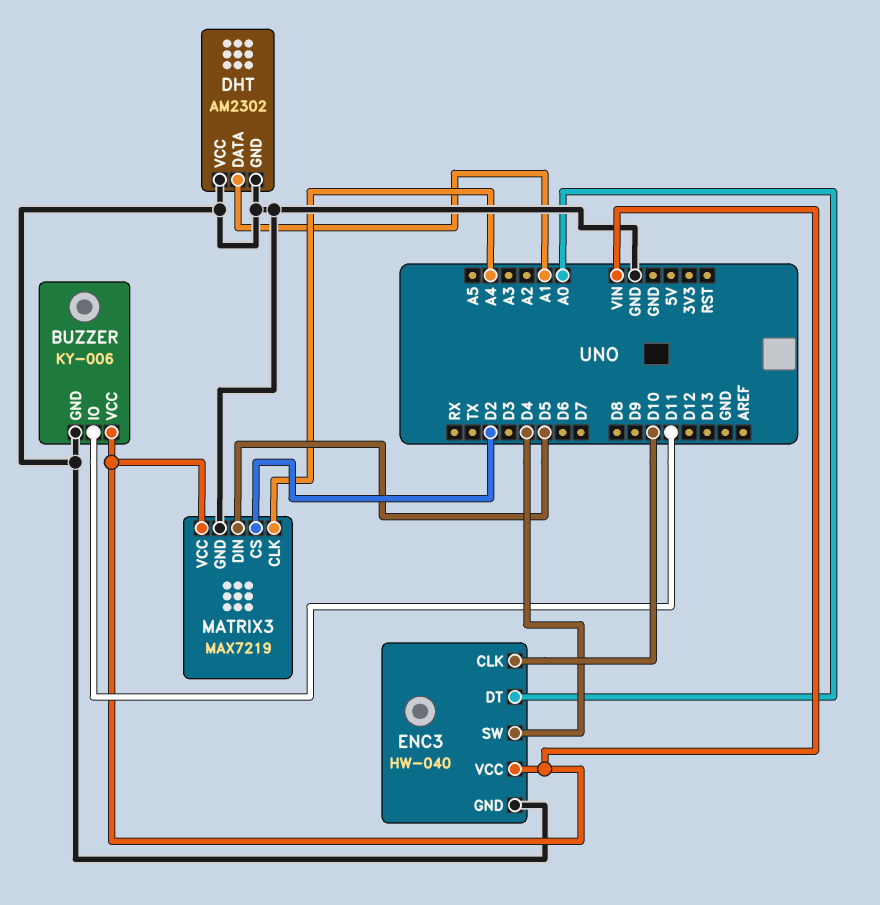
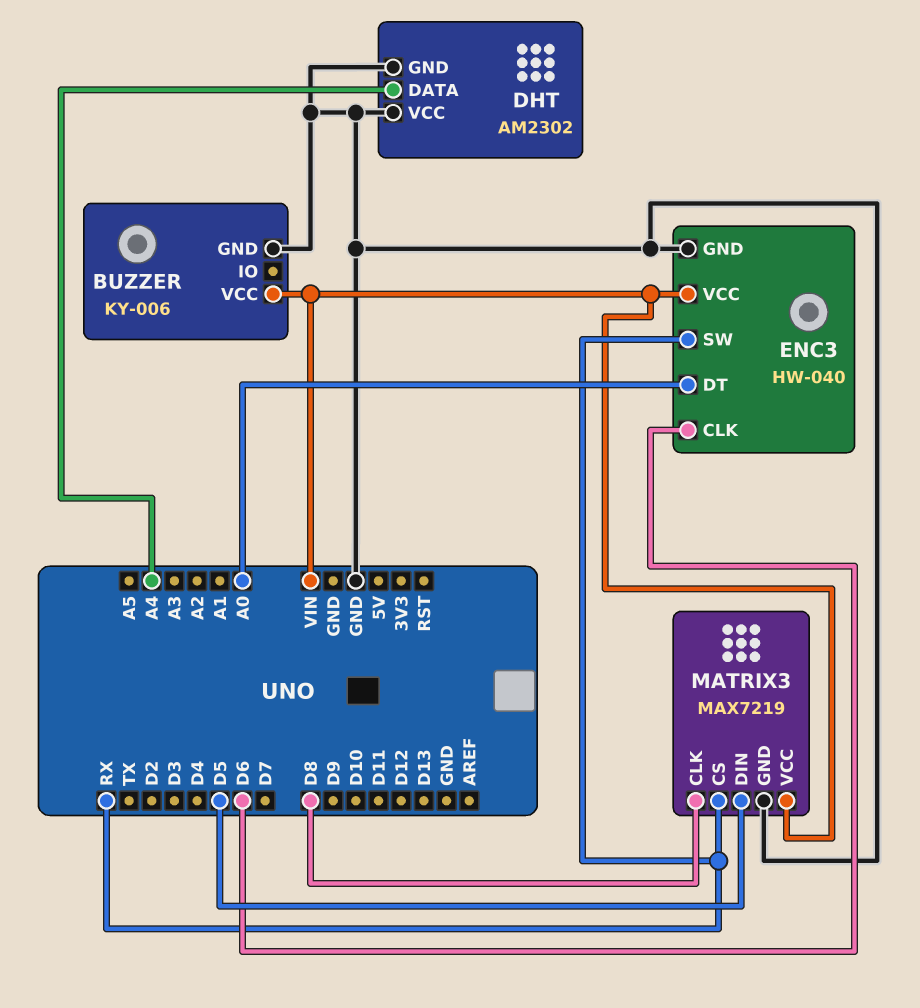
BUZZER pin IO: D11 -> none
DHT pin DATA: A1 -> A4
ENC3 pin CLK: D10 -> D6
ENC3 pin SW: D4 -> RX
MATRIX3 pin CLK: A4 -> D8
MATRIX3 pin CS: D2 -> RX

